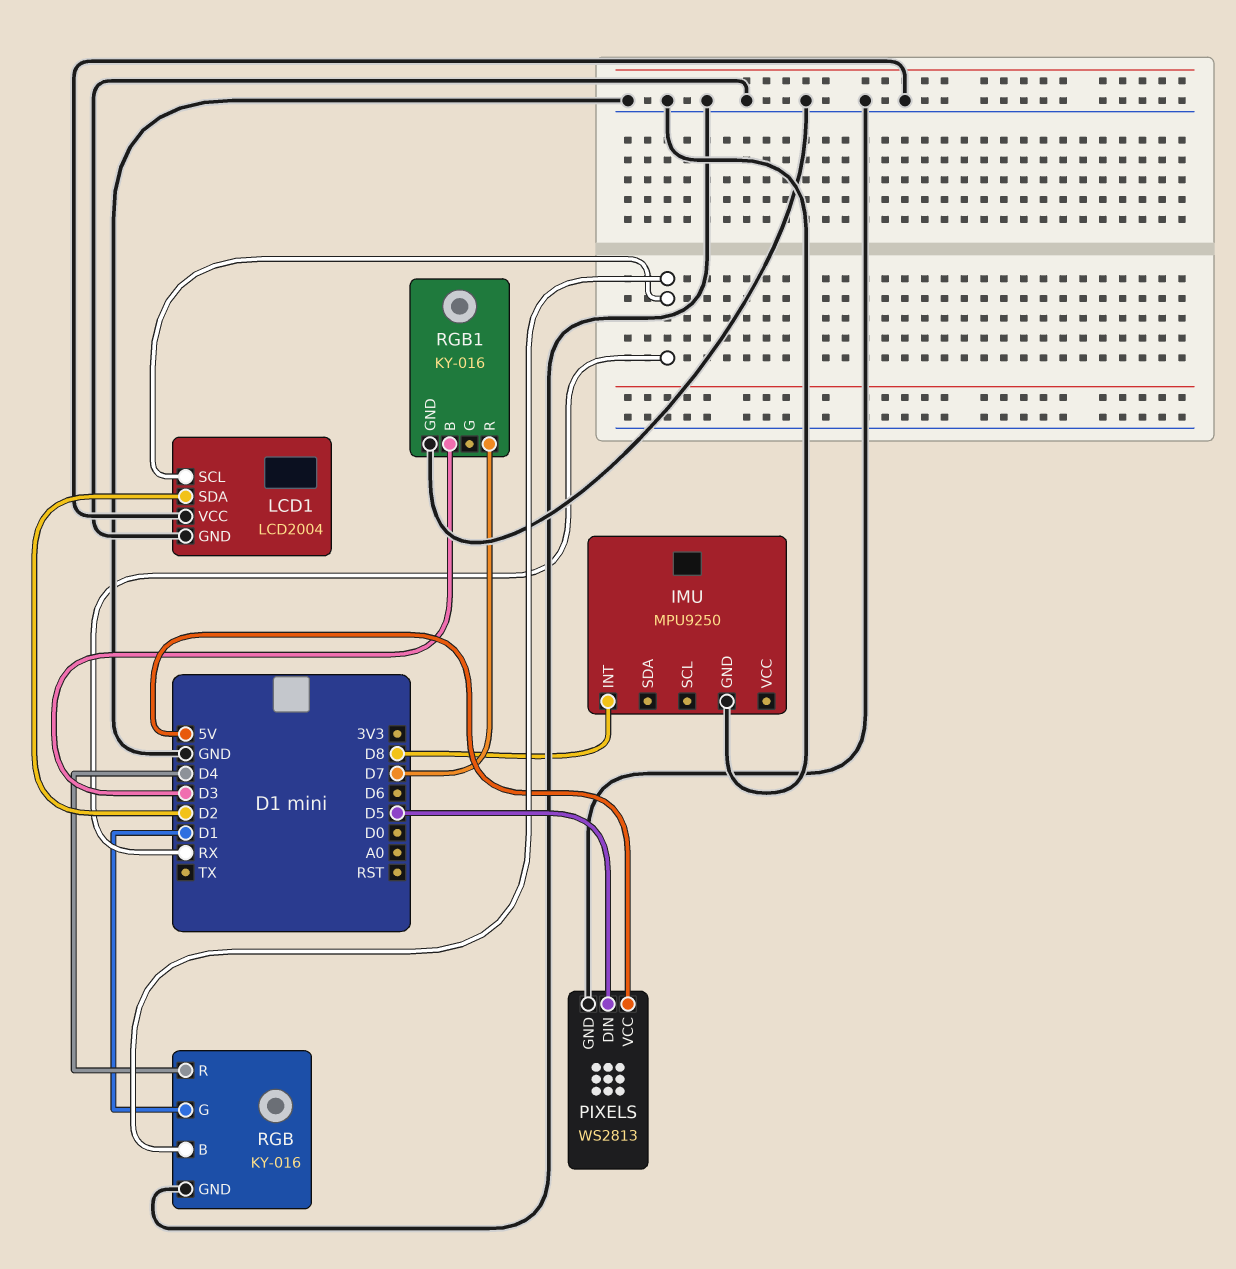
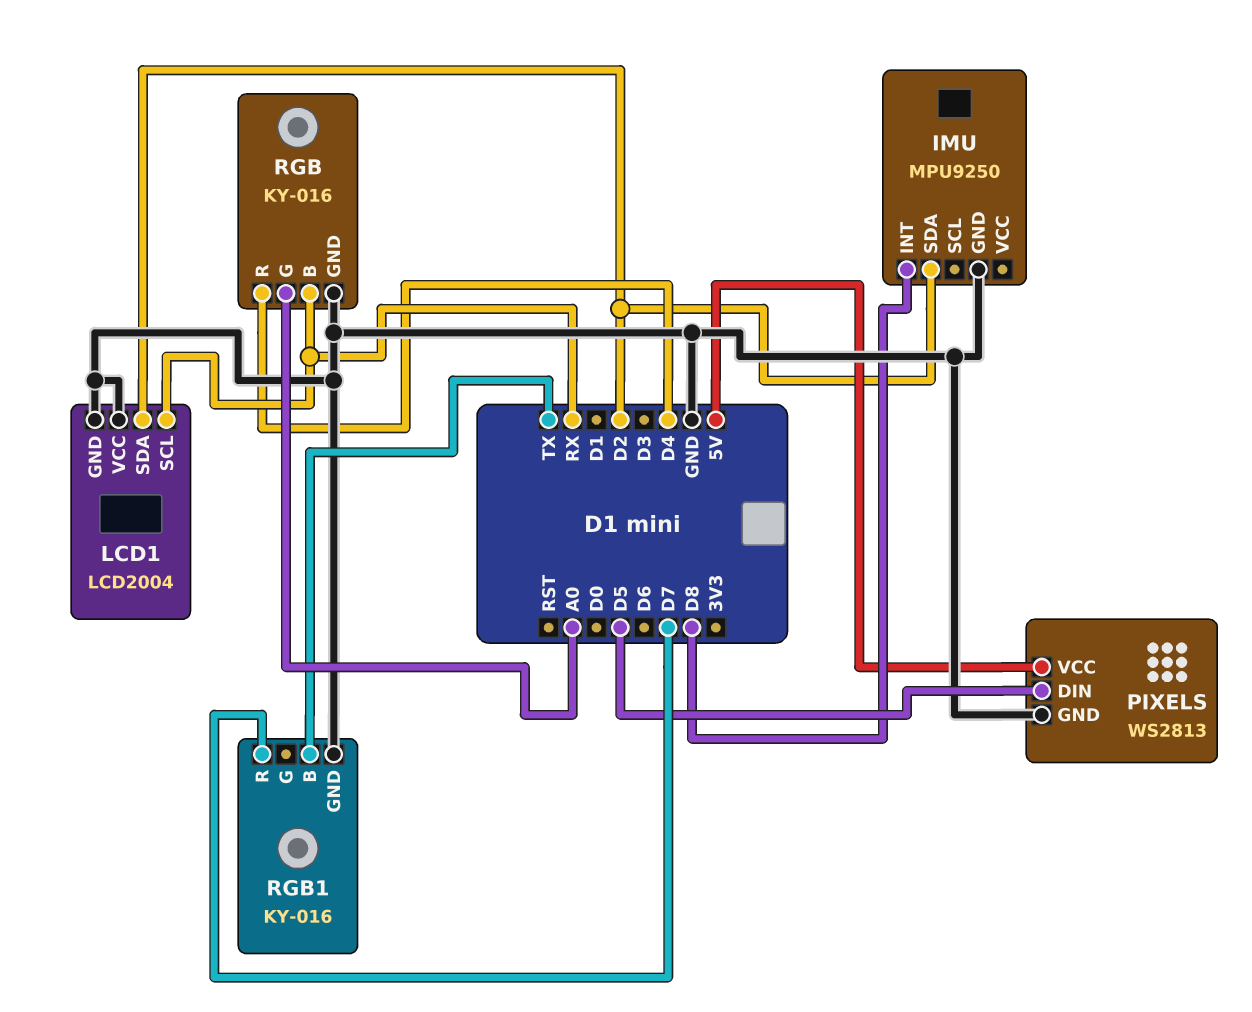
IMU pin SDA: none -> D2
RGB pin G: D1 -> A0
RGB1 pin B: D3 -> TX

